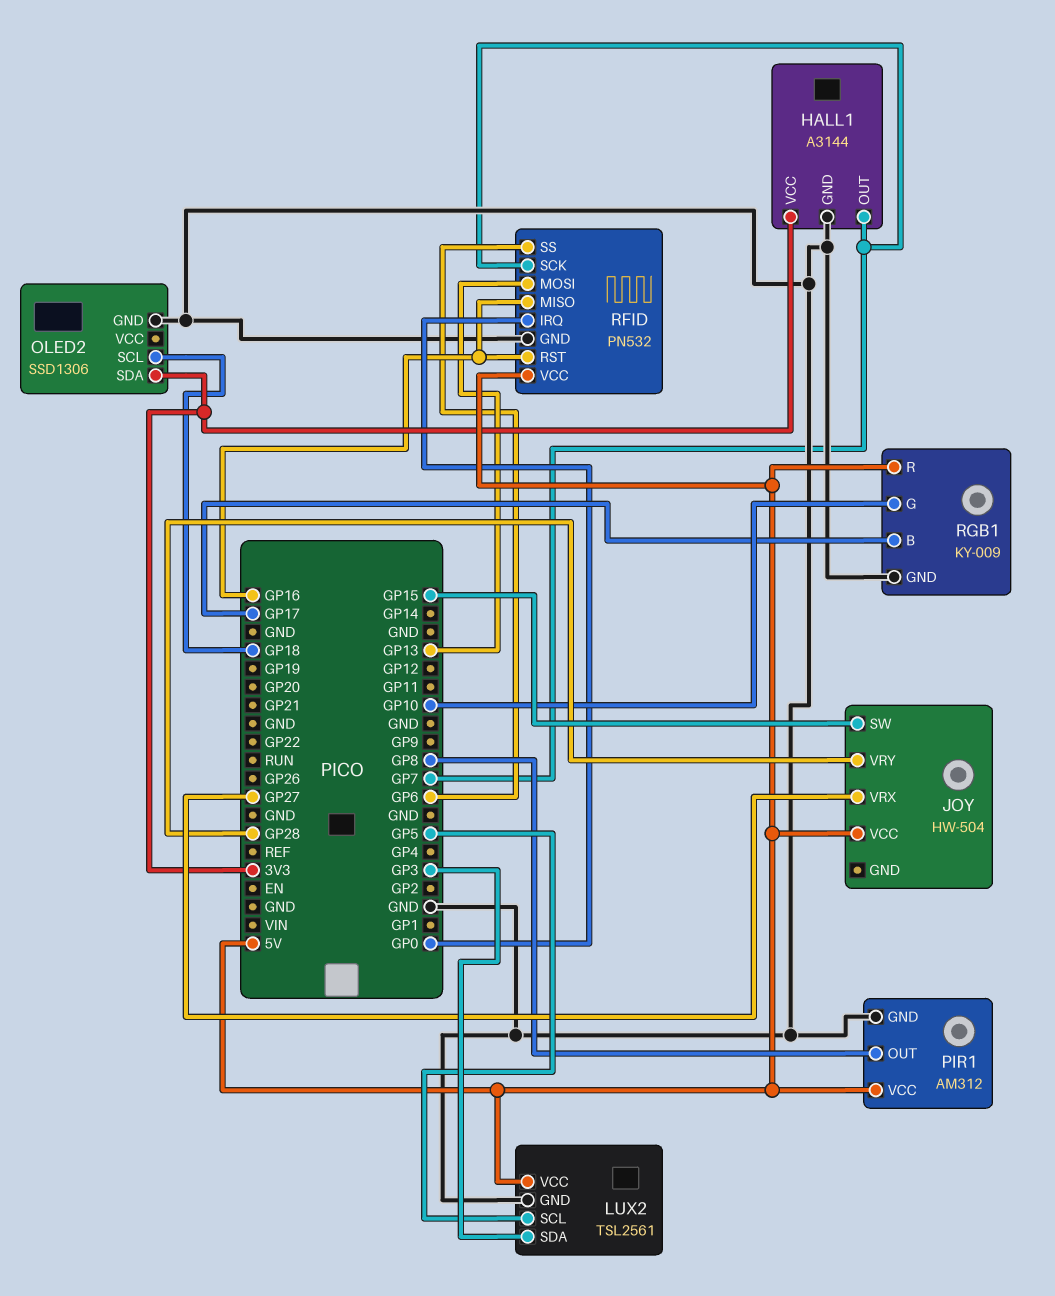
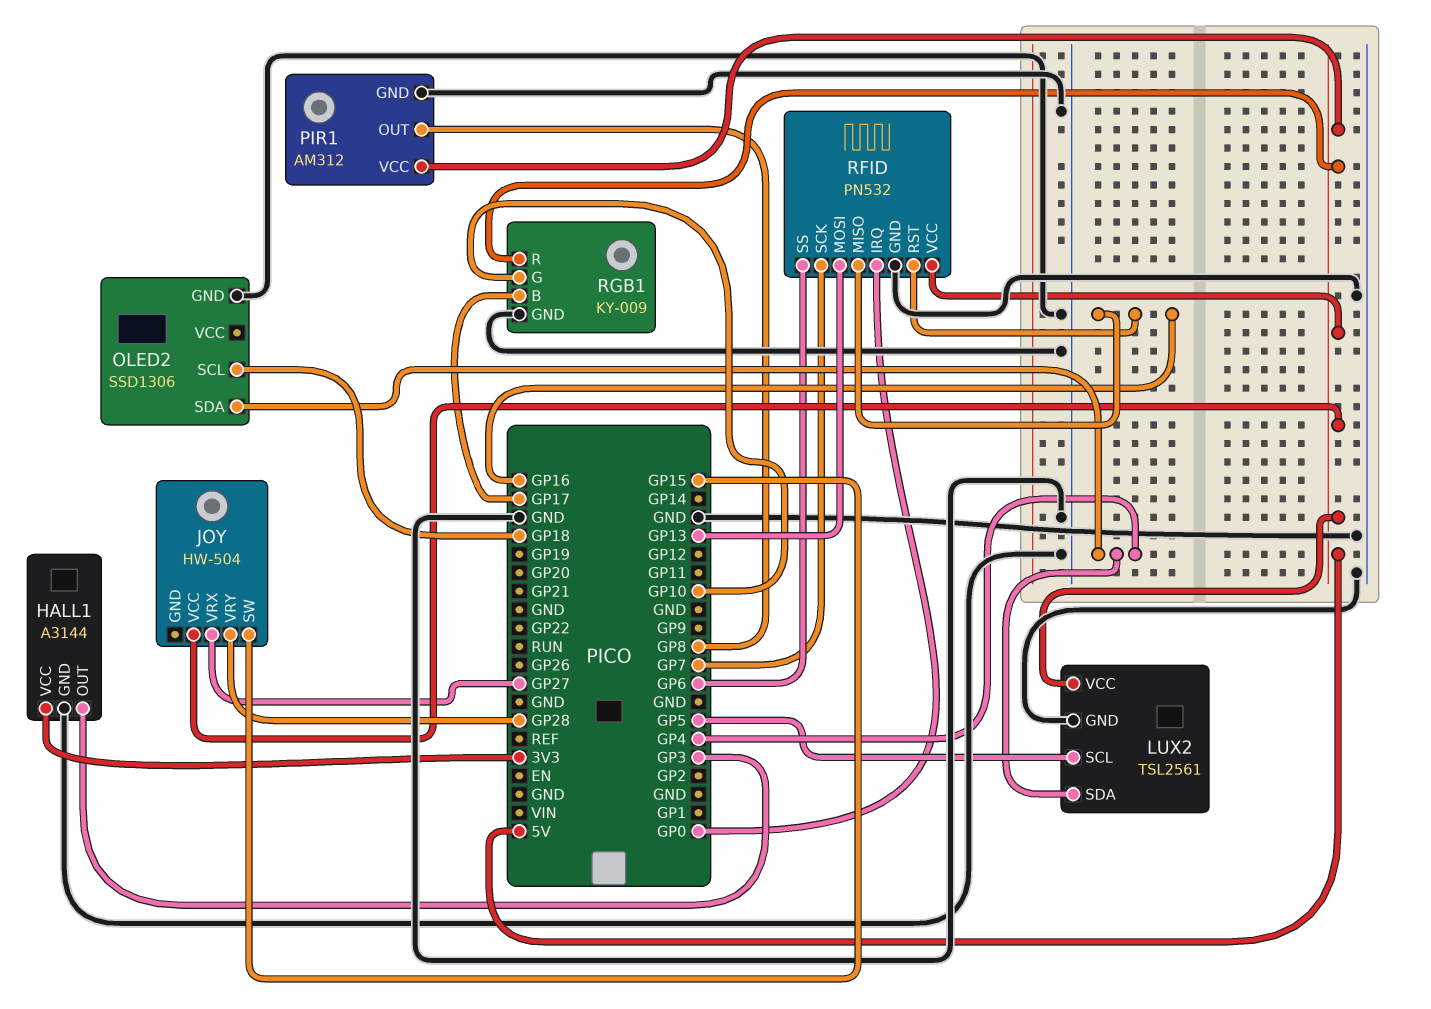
HALL1 pin OUT: GP7 -> GP3
LUX2 pin SDA: GP3 -> GP4
OLED2 pin SDA: 3V3 -> GP4

